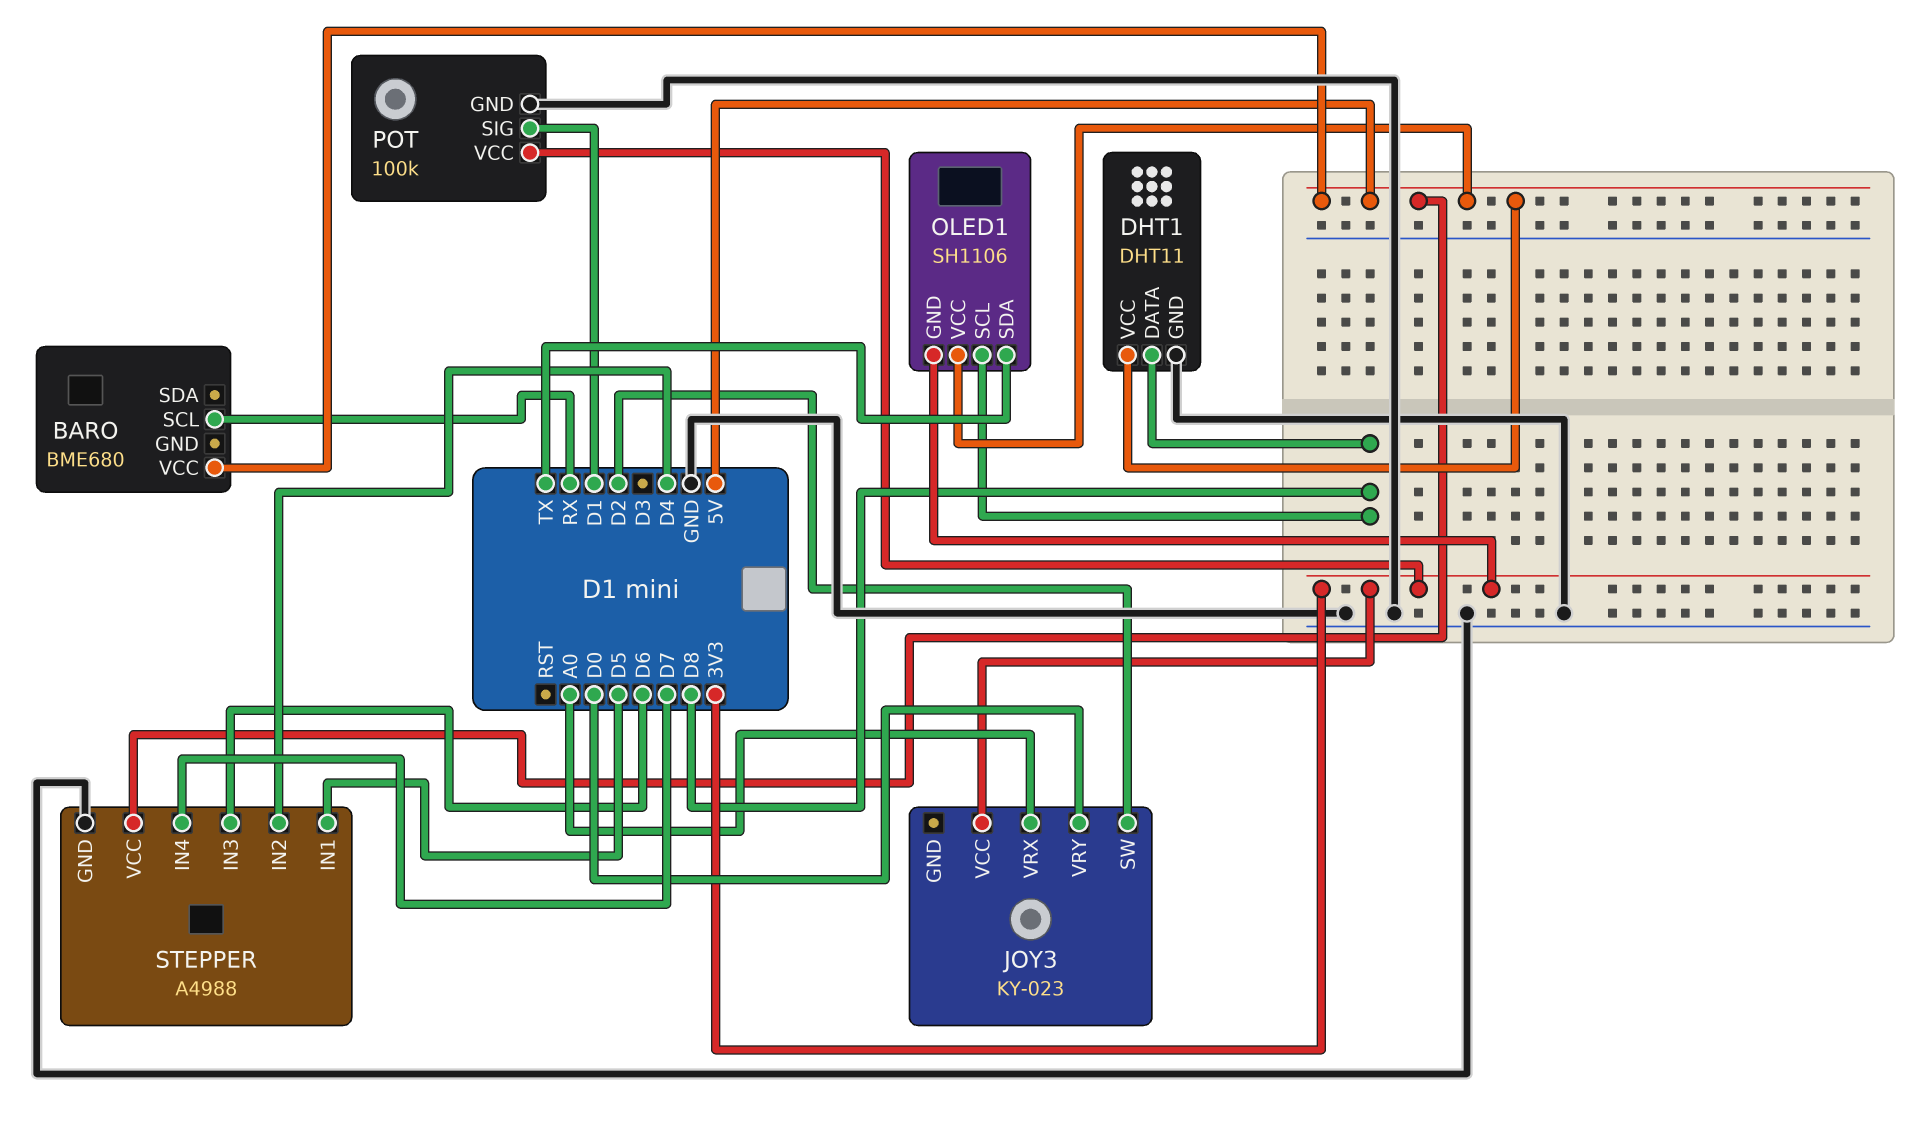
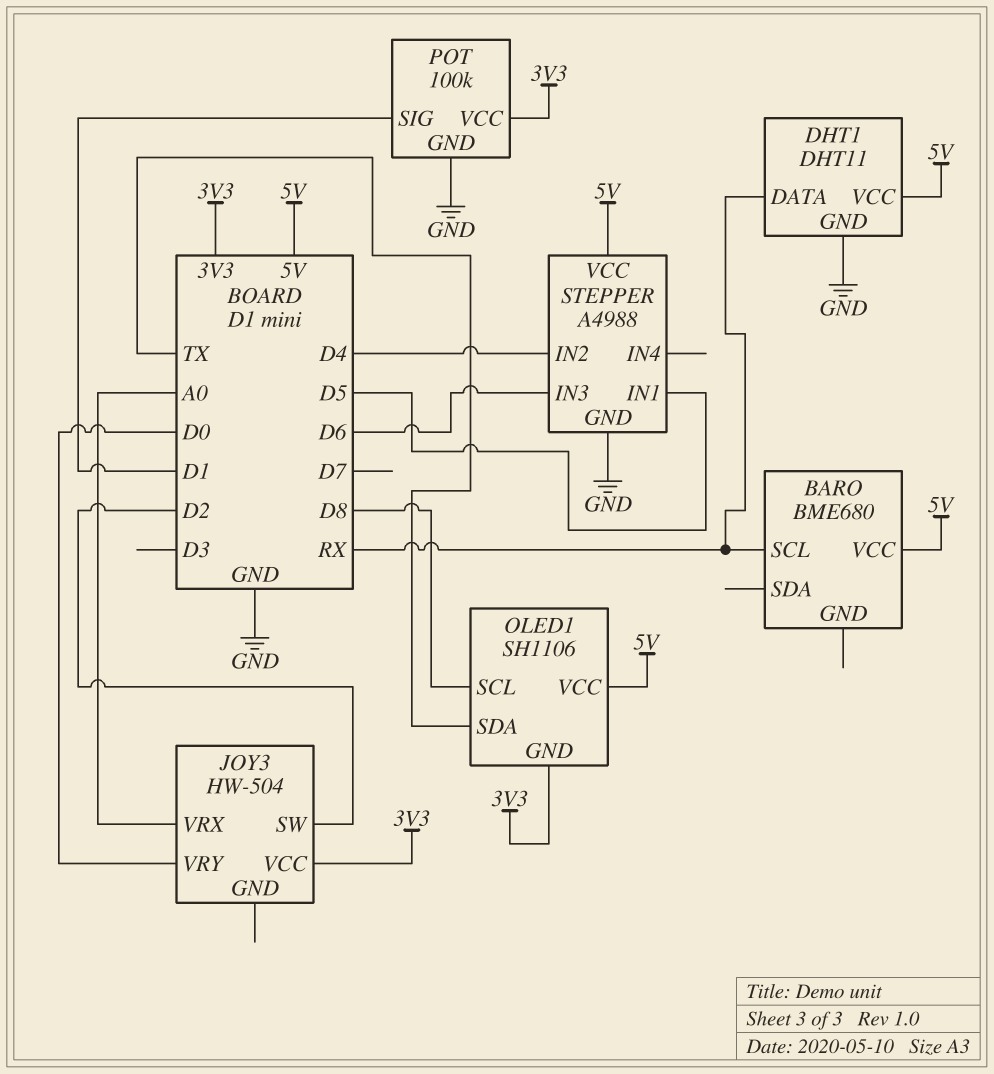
DHT1 pin DATA: D8 -> RX
JOY3: KY-023 -> HW-504
STEPPER pin IN4: D7 -> none

